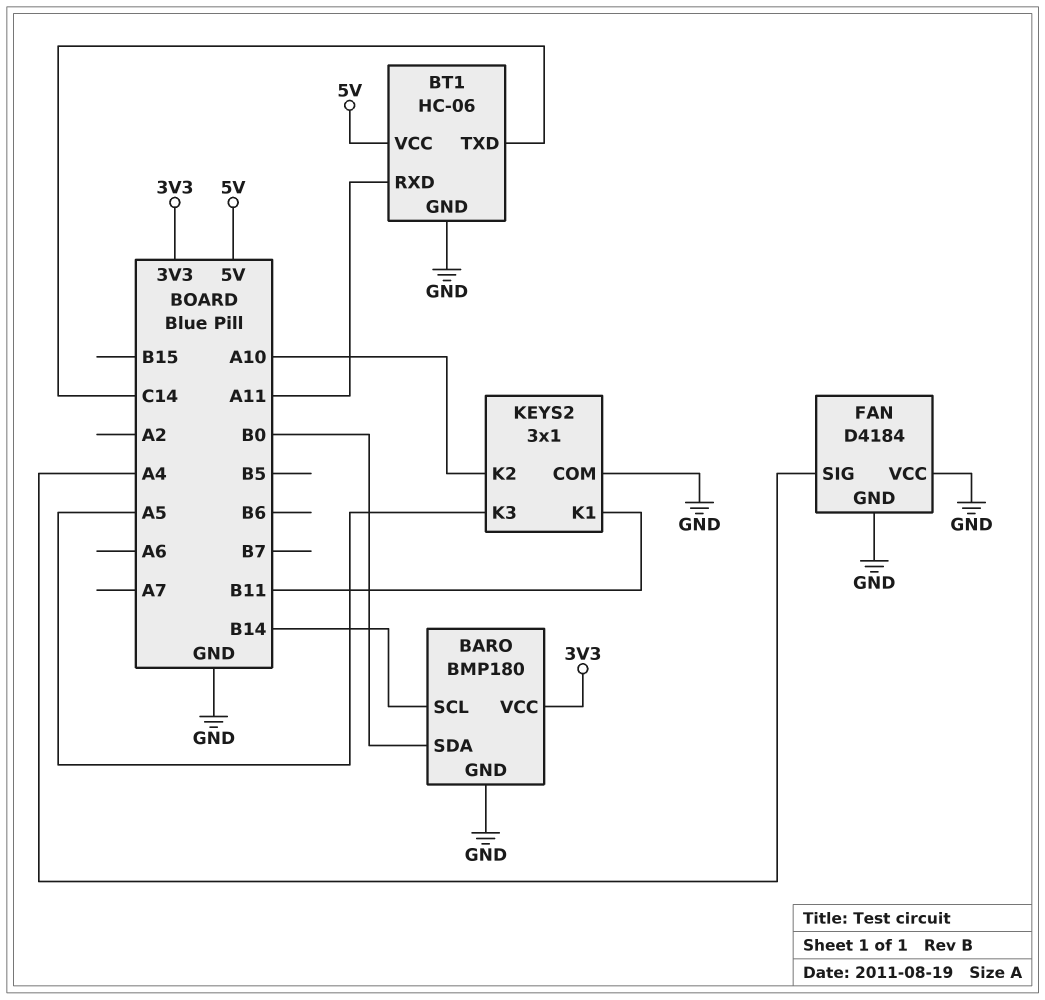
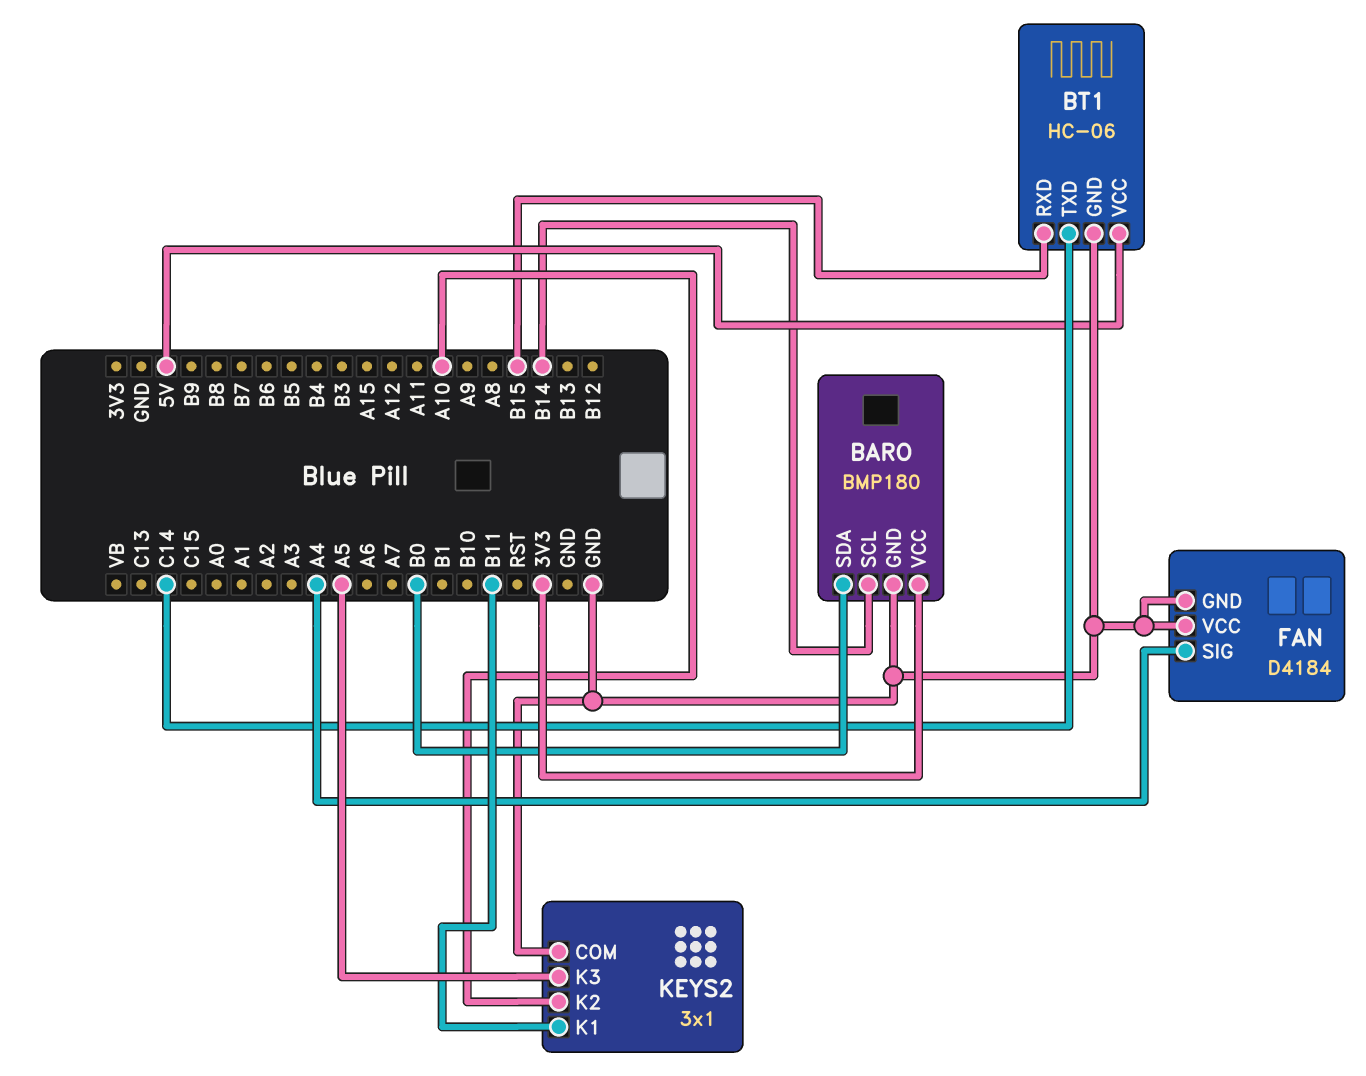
BT1 pin RXD: A11 -> B15

